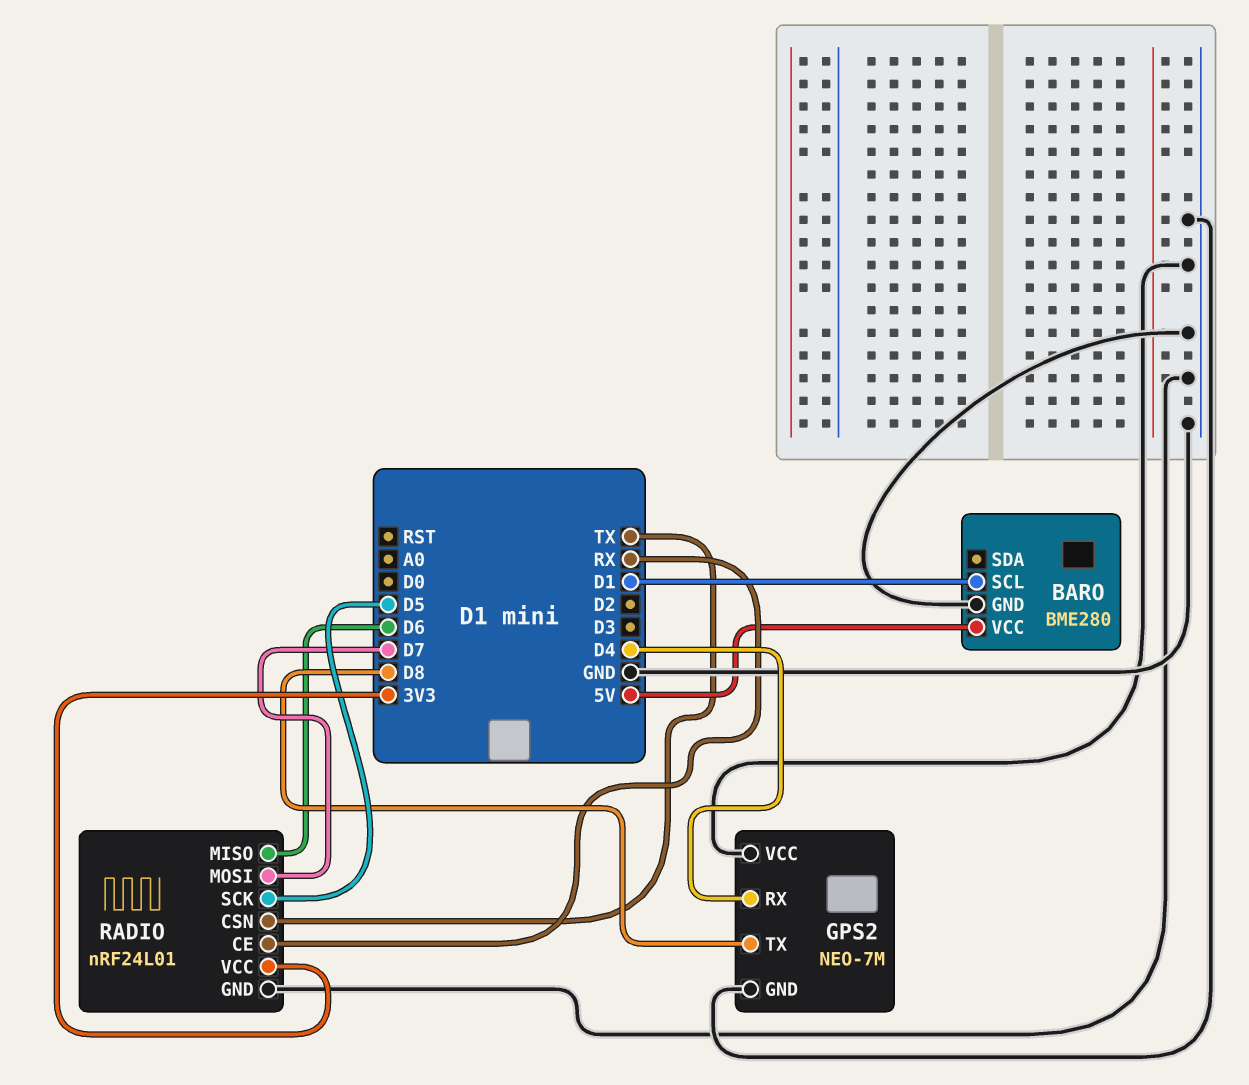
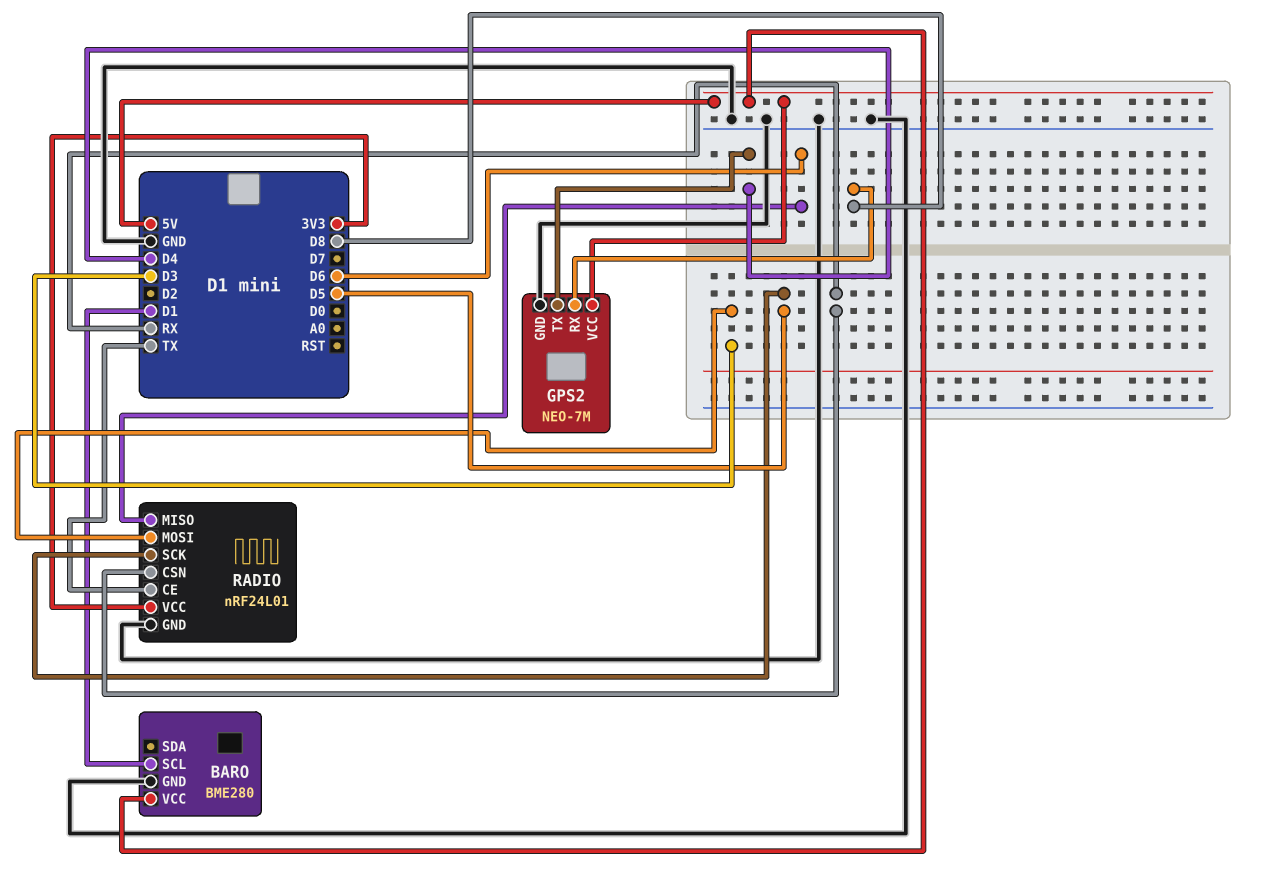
GPS2 pin RX: D4 -> D8
GPS2 pin TX: D8 -> D4
GPS2 pin VCC: GND -> 5V
RADIO pin CE: RX -> TX
RADIO pin CSN: TX -> RX
RADIO pin MOSI: D7 -> D3

